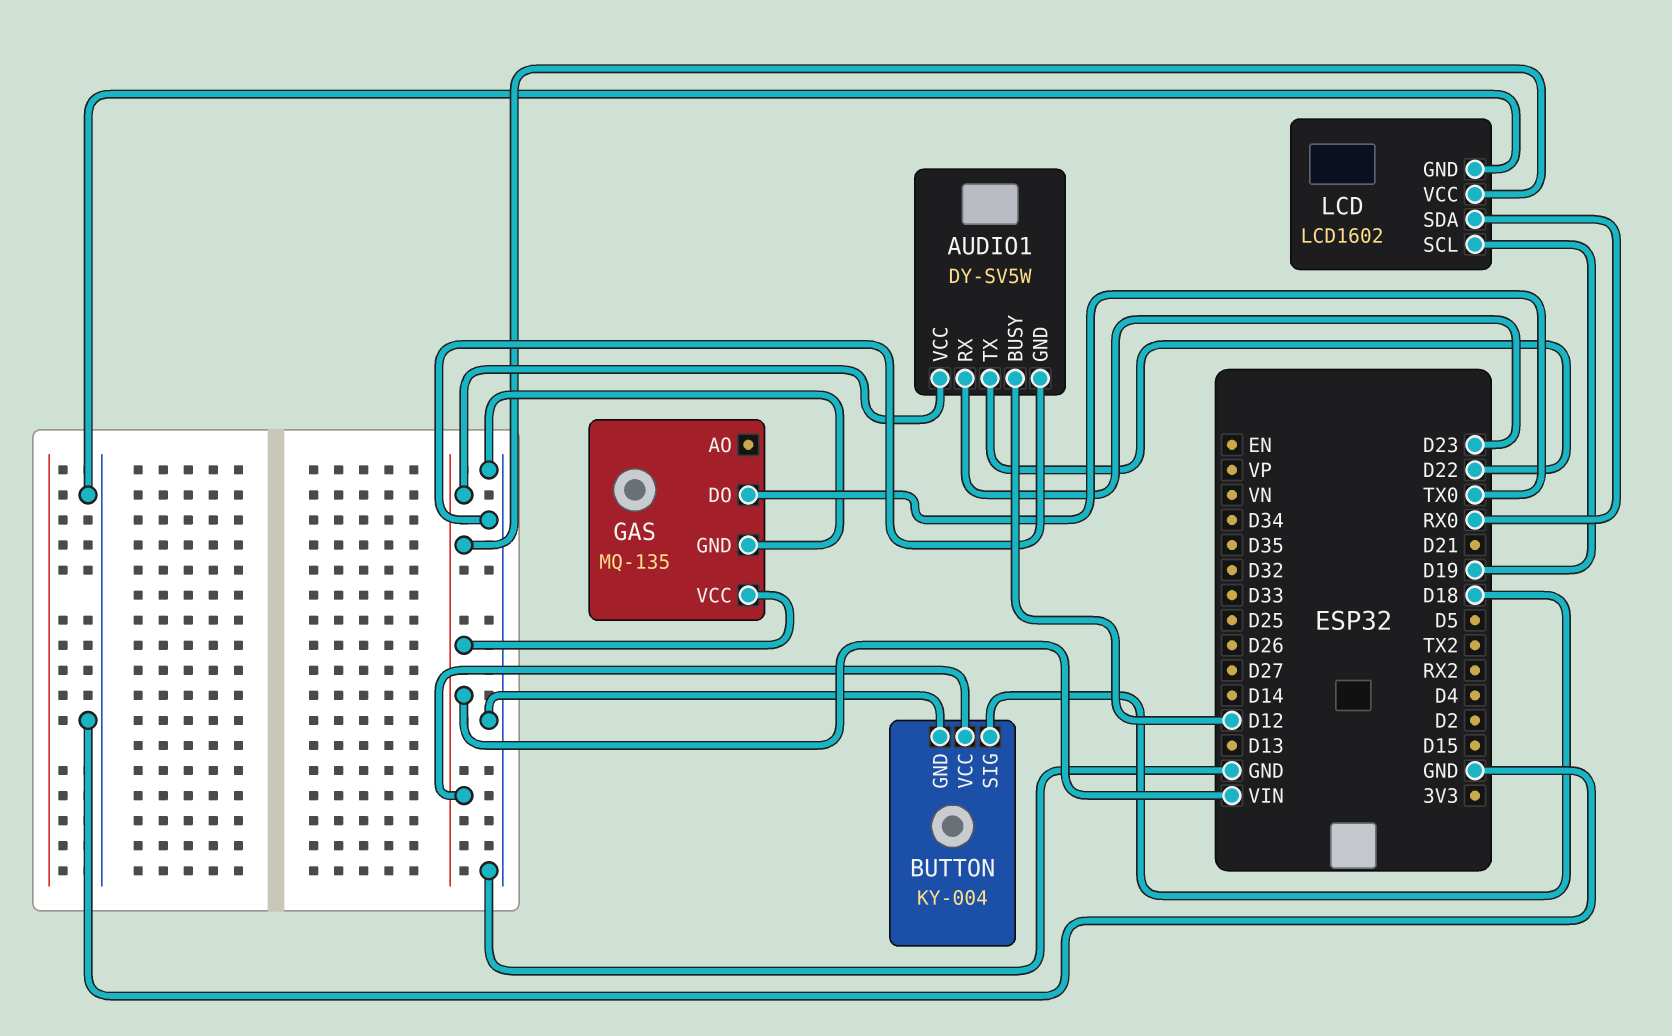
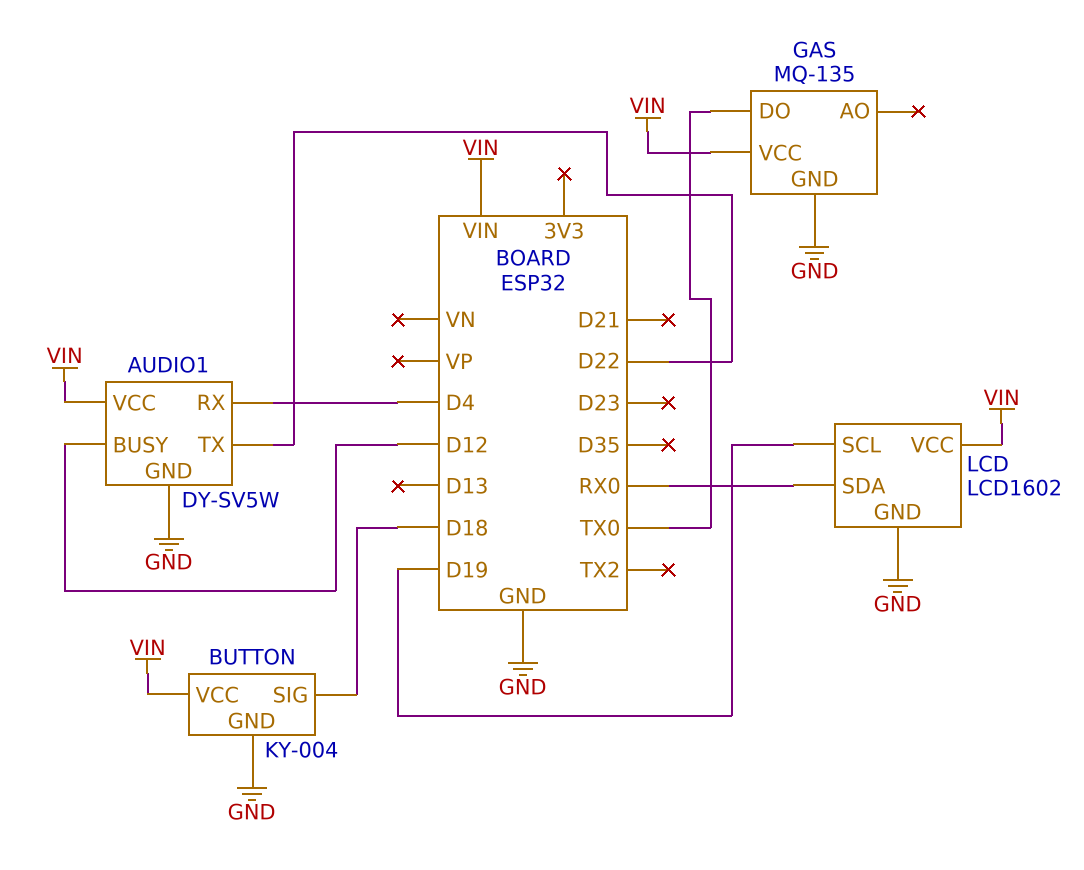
AUDIO1 pin RX: D23 -> D4

